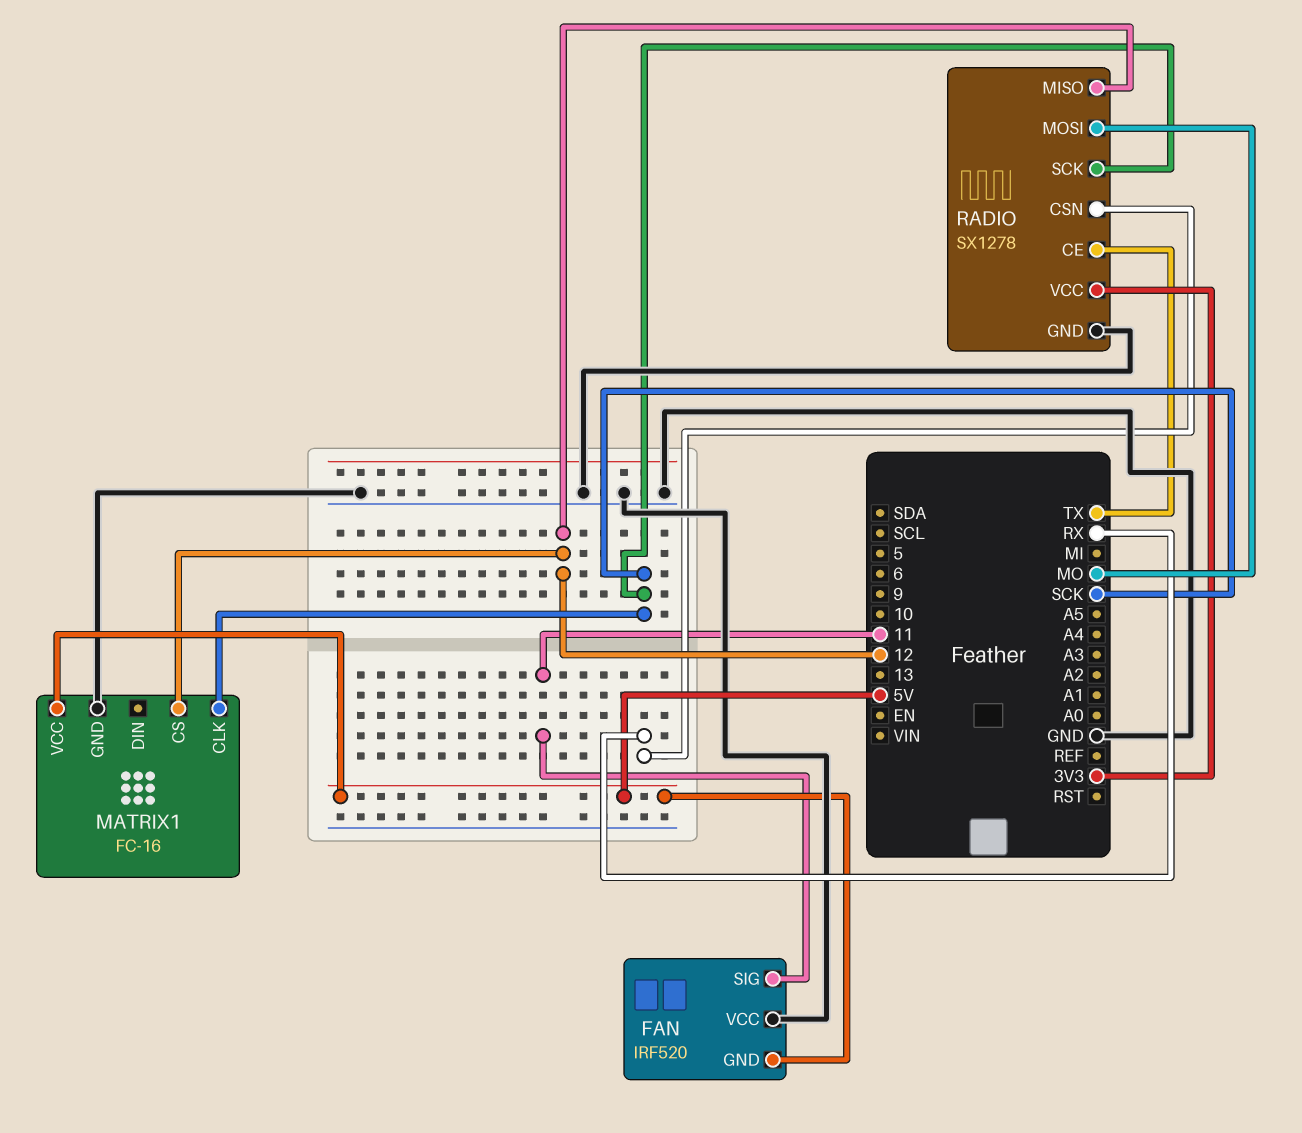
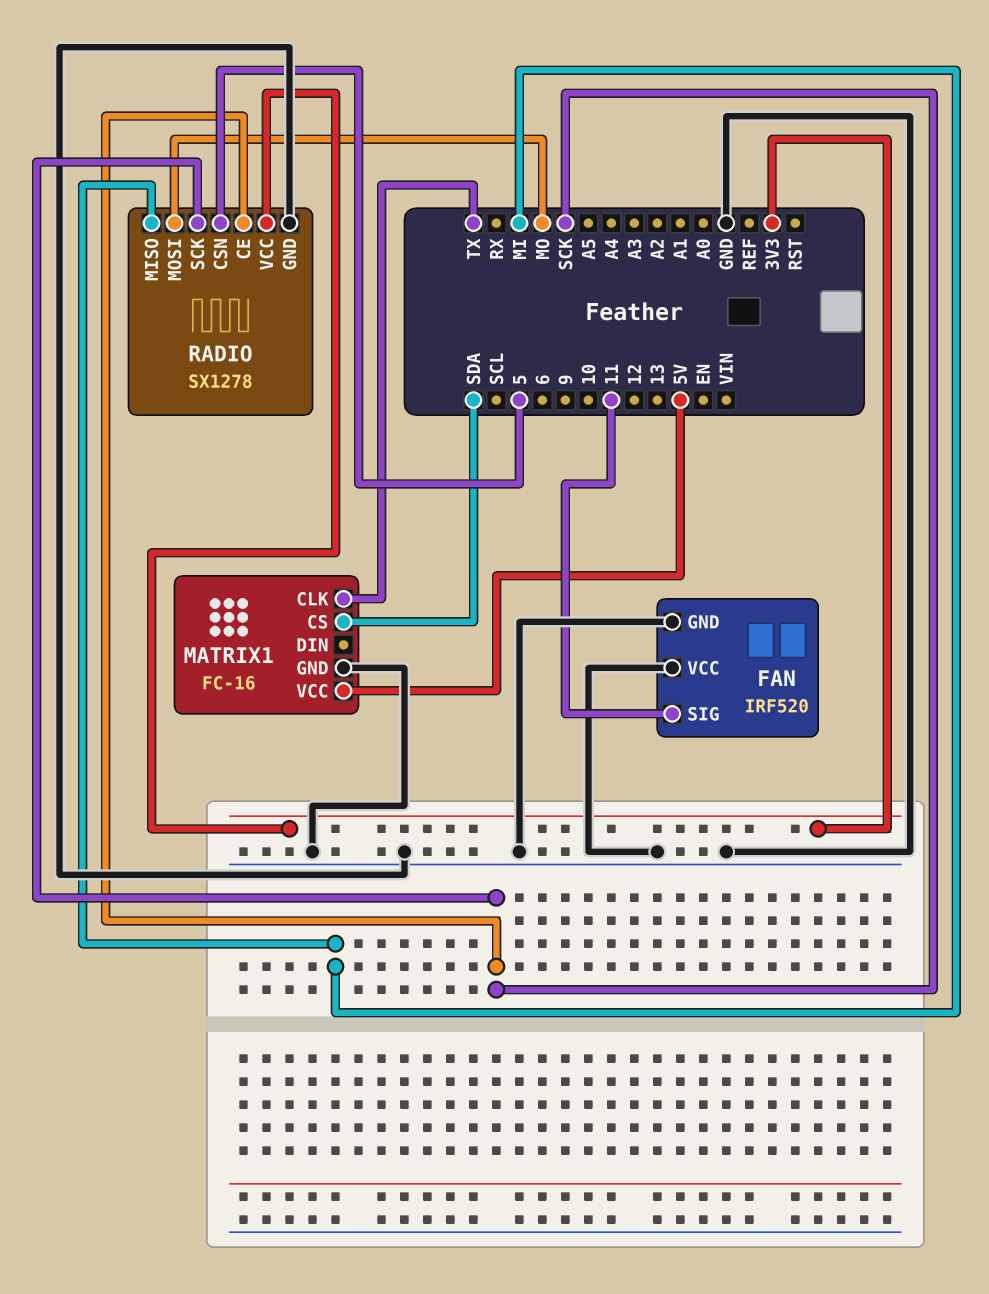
FAN pin GND: 5V -> GND
MATRIX1 pin CLK: SCK -> TX
MATRIX1 pin CS: 12 -> SDA
RADIO pin CE: TX -> SCK
RADIO pin CSN: RX -> 5
RADIO pin MISO: 12 -> MI

